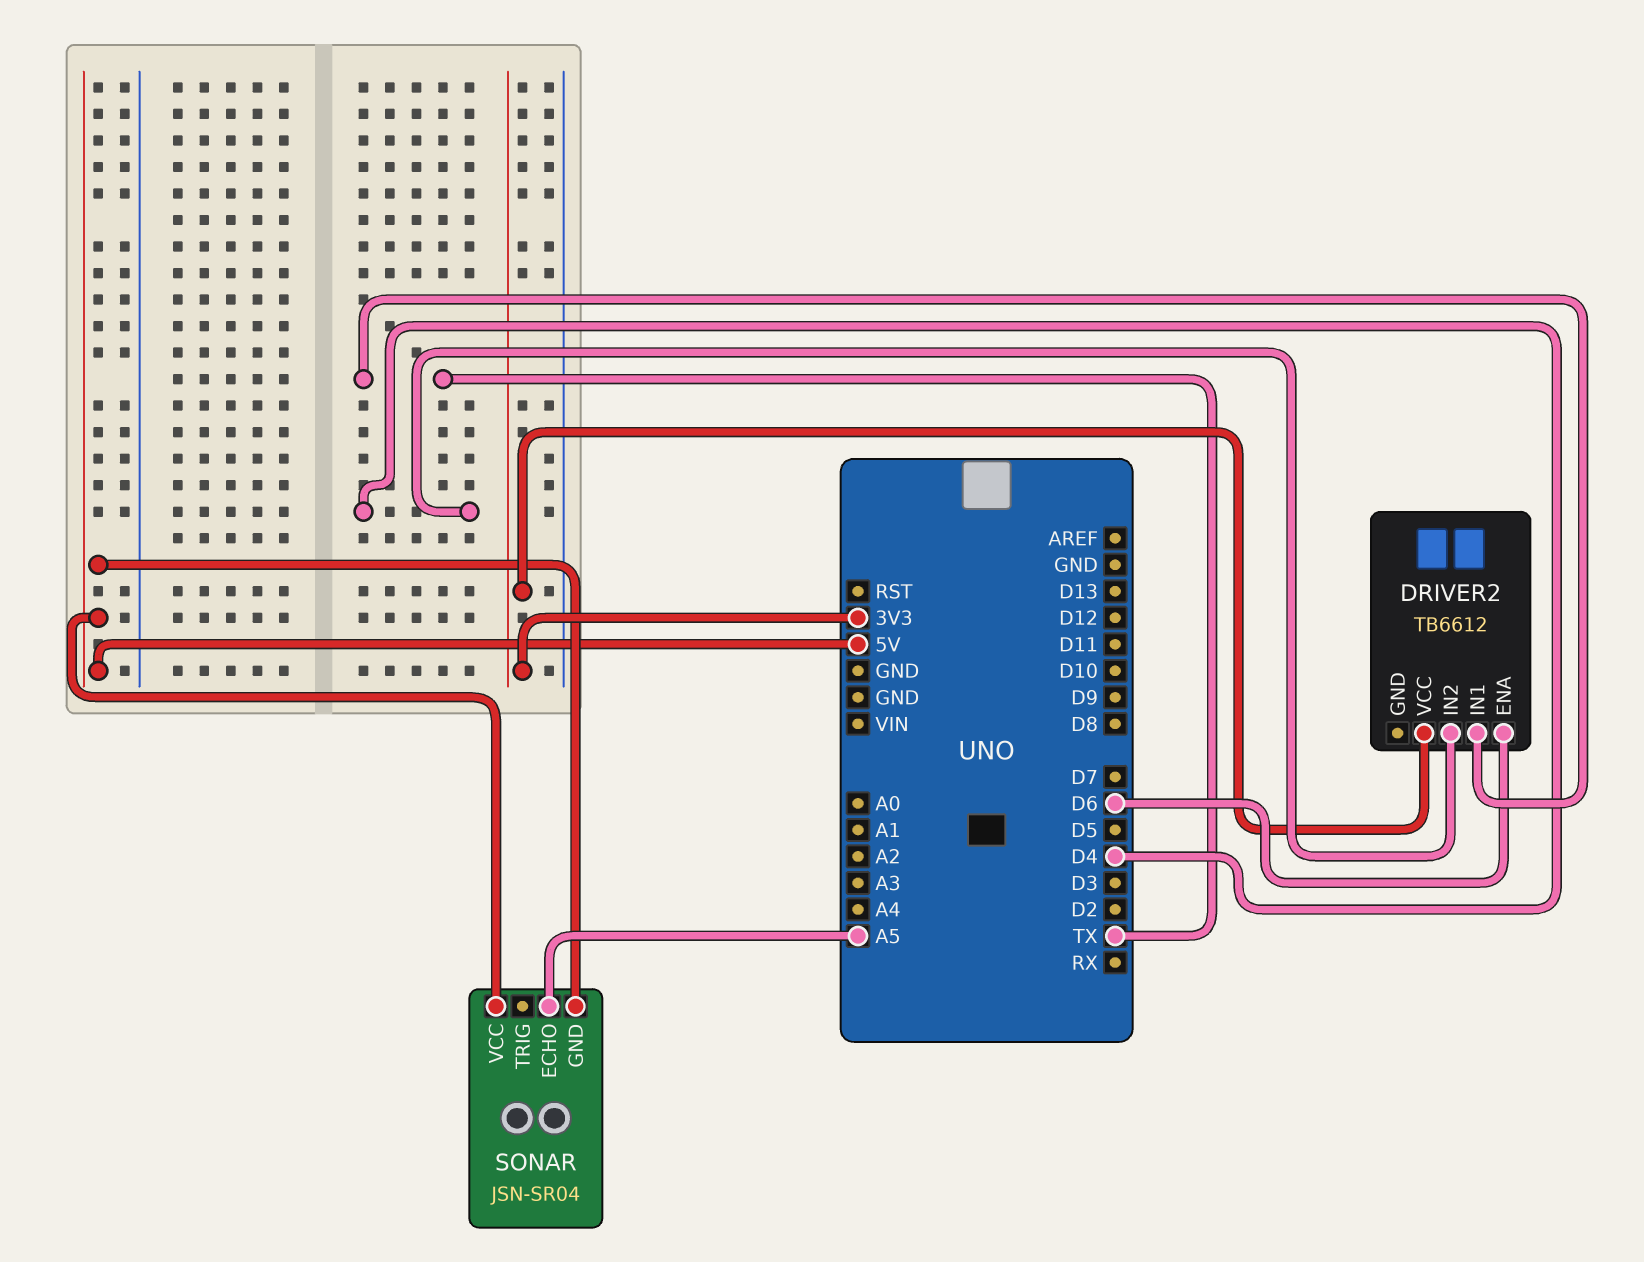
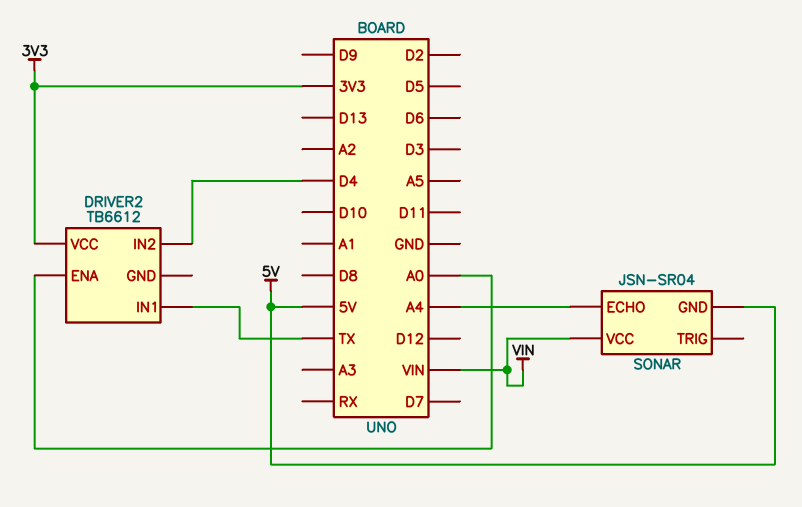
DRIVER2 pin ENA: D6 -> A0
SONAR pin ECHO: A5 -> A4
SONAR pin VCC: 5V -> VIN

